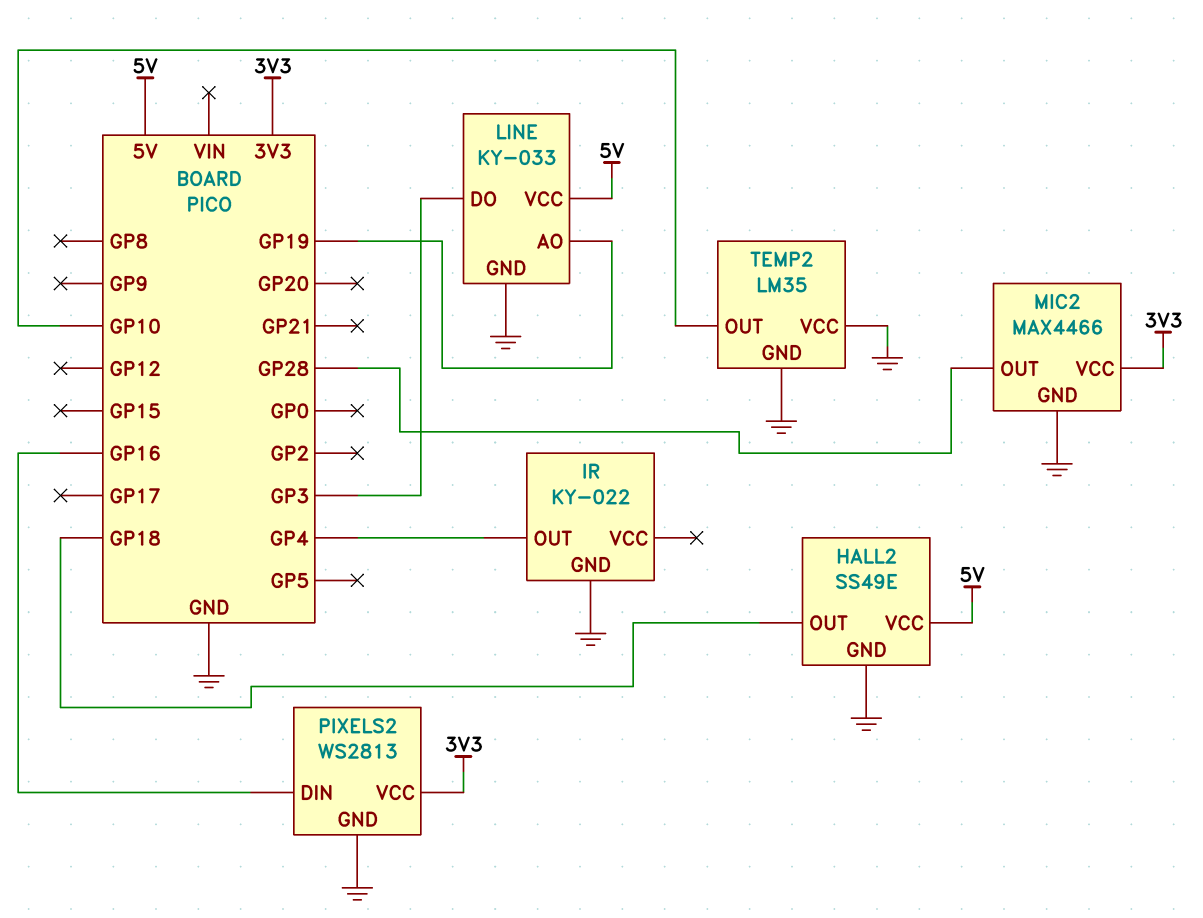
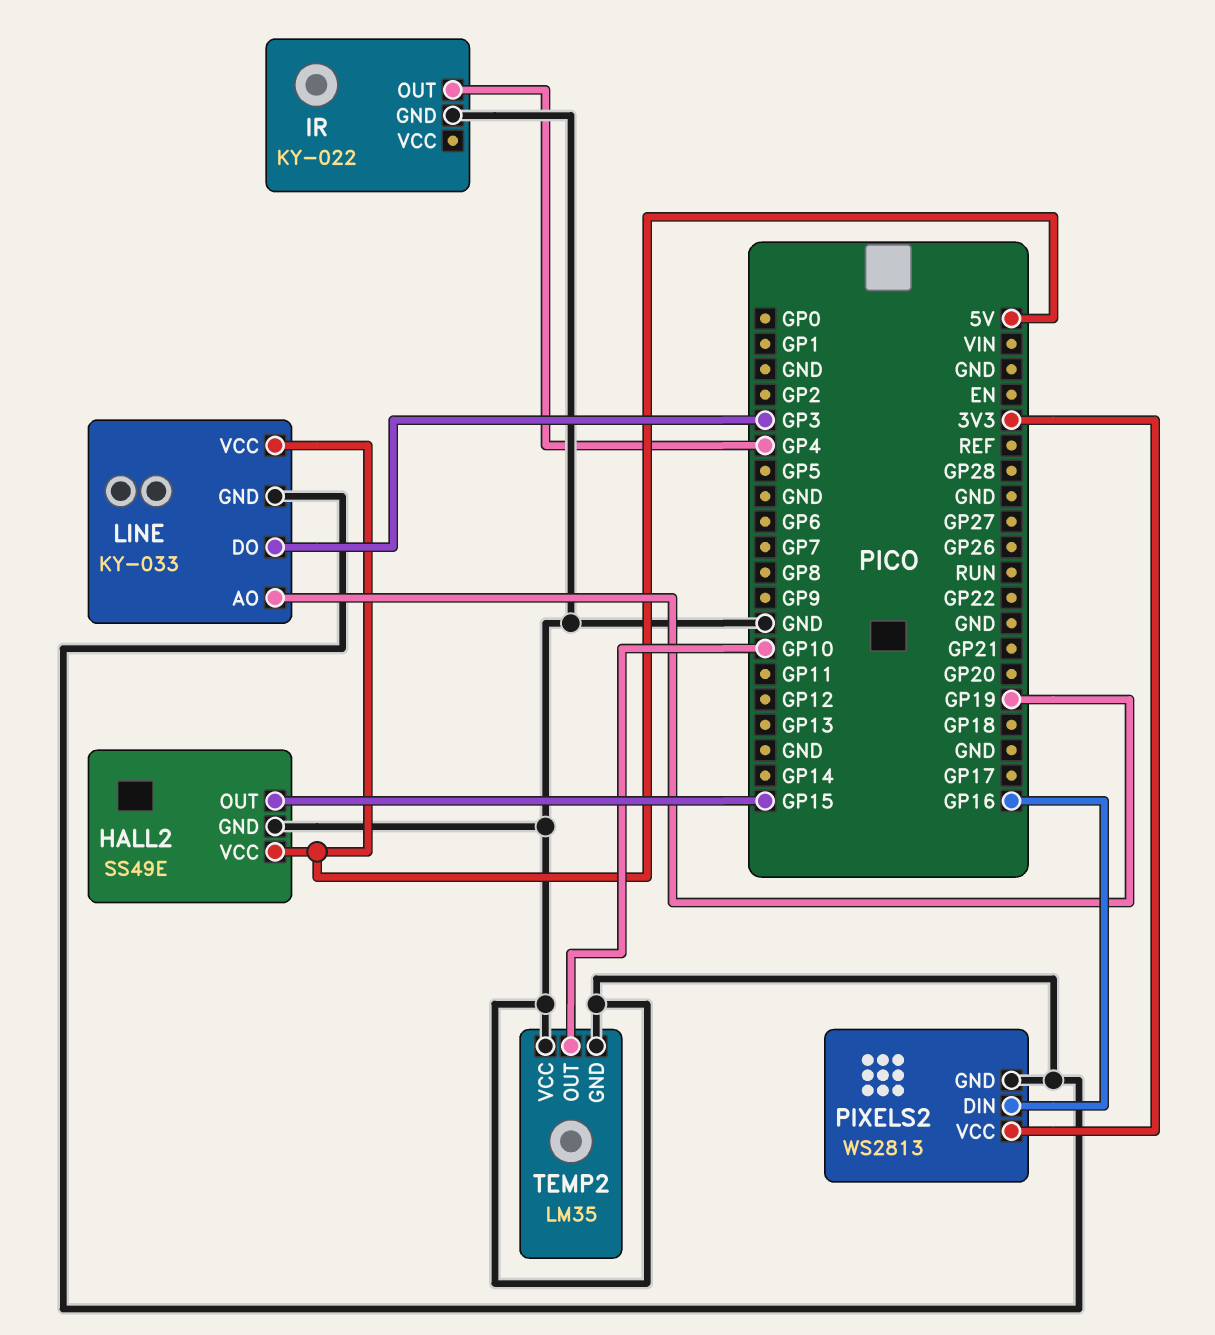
HALL2 pin OUT: GP18 -> GP15
MIC2: MAX4466 -> none
MIC2 pin GND: GND -> none
MIC2 pin OUT: GP28 -> none
MIC2 pin VCC: 3V3 -> none

